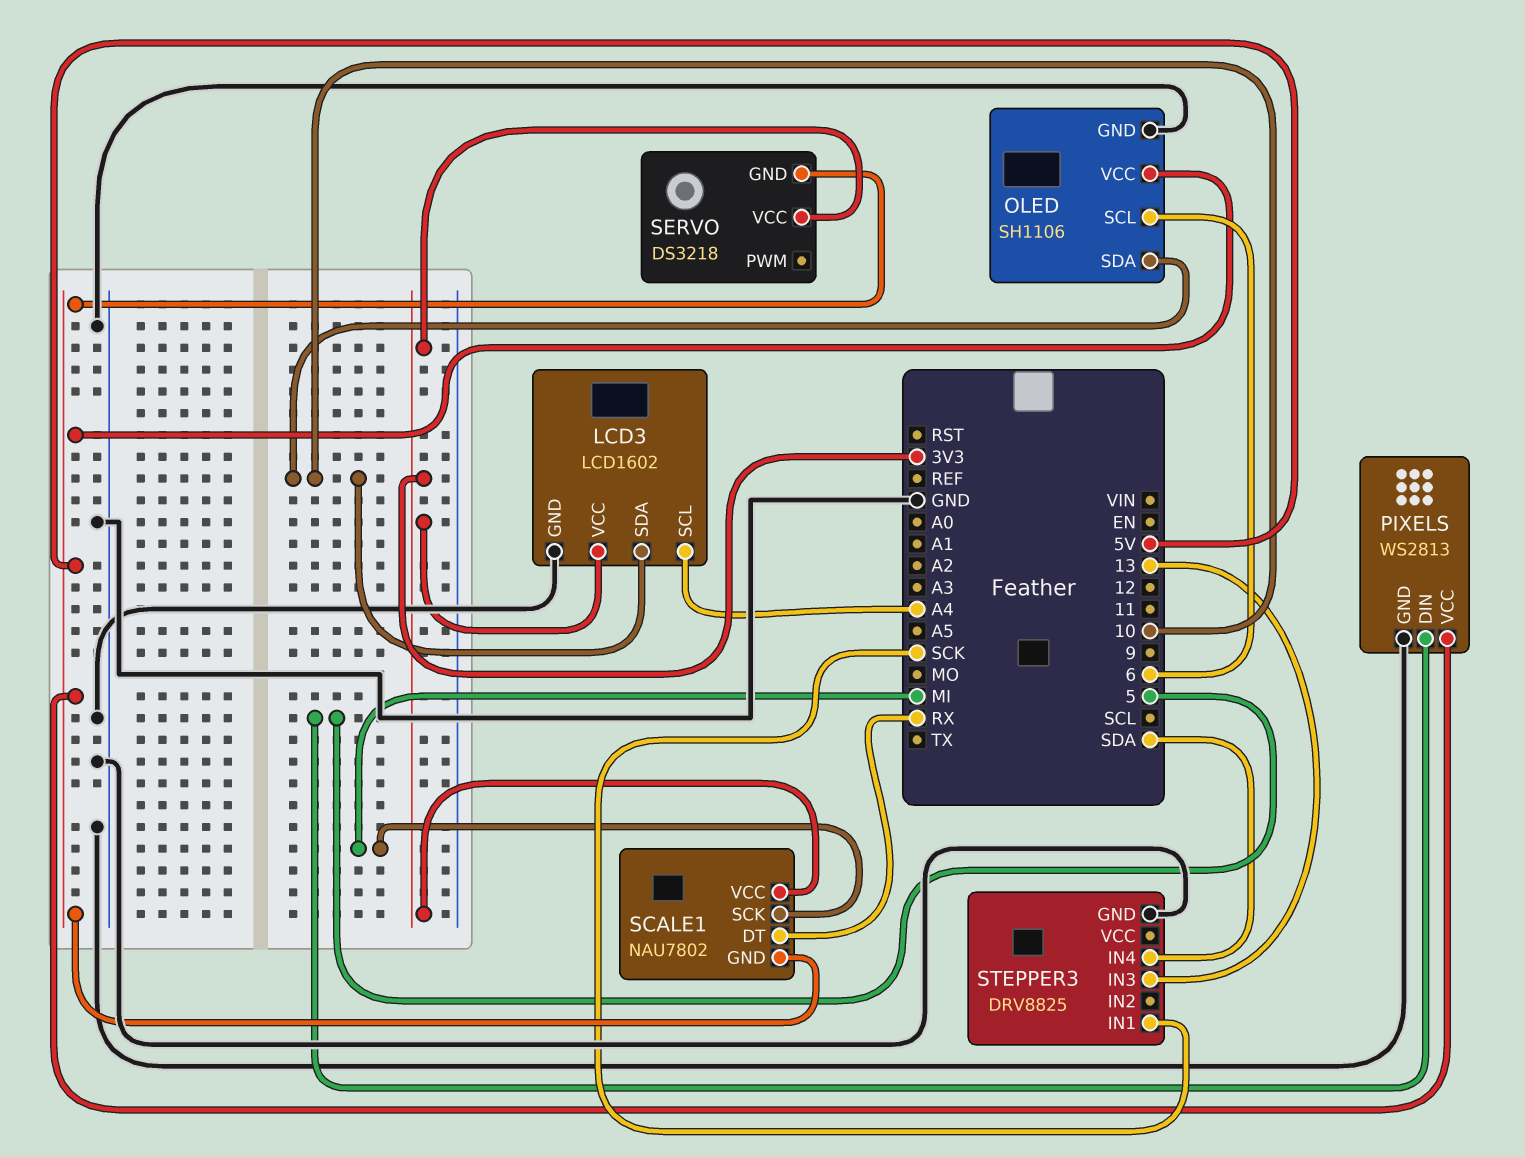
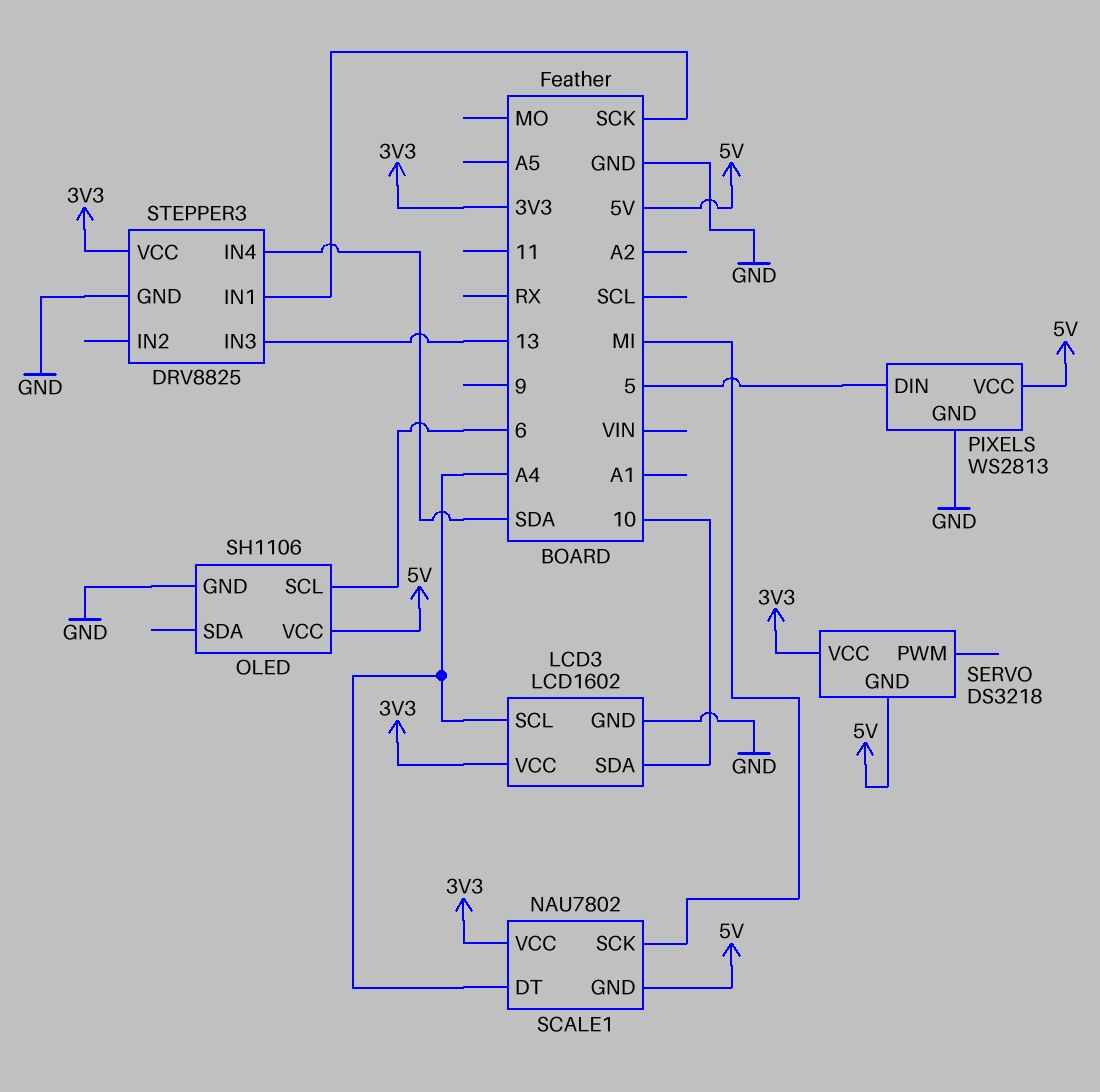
OLED pin SDA: 10 -> none
SCALE1 pin DT: RX -> A4
STEPPER3 pin VCC: none -> 3V3

